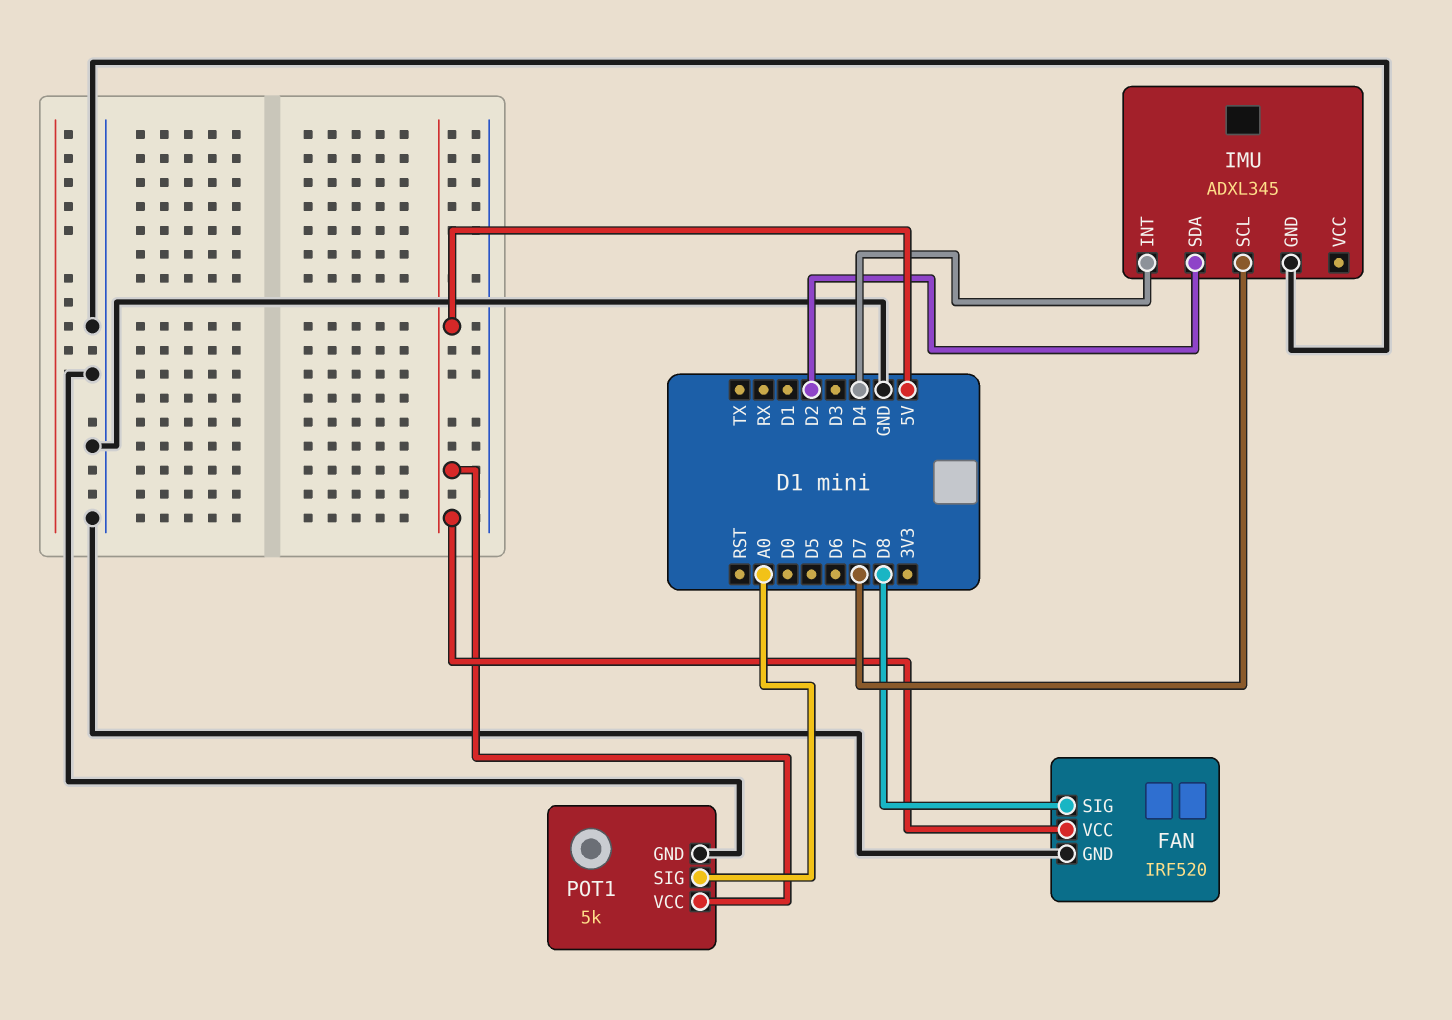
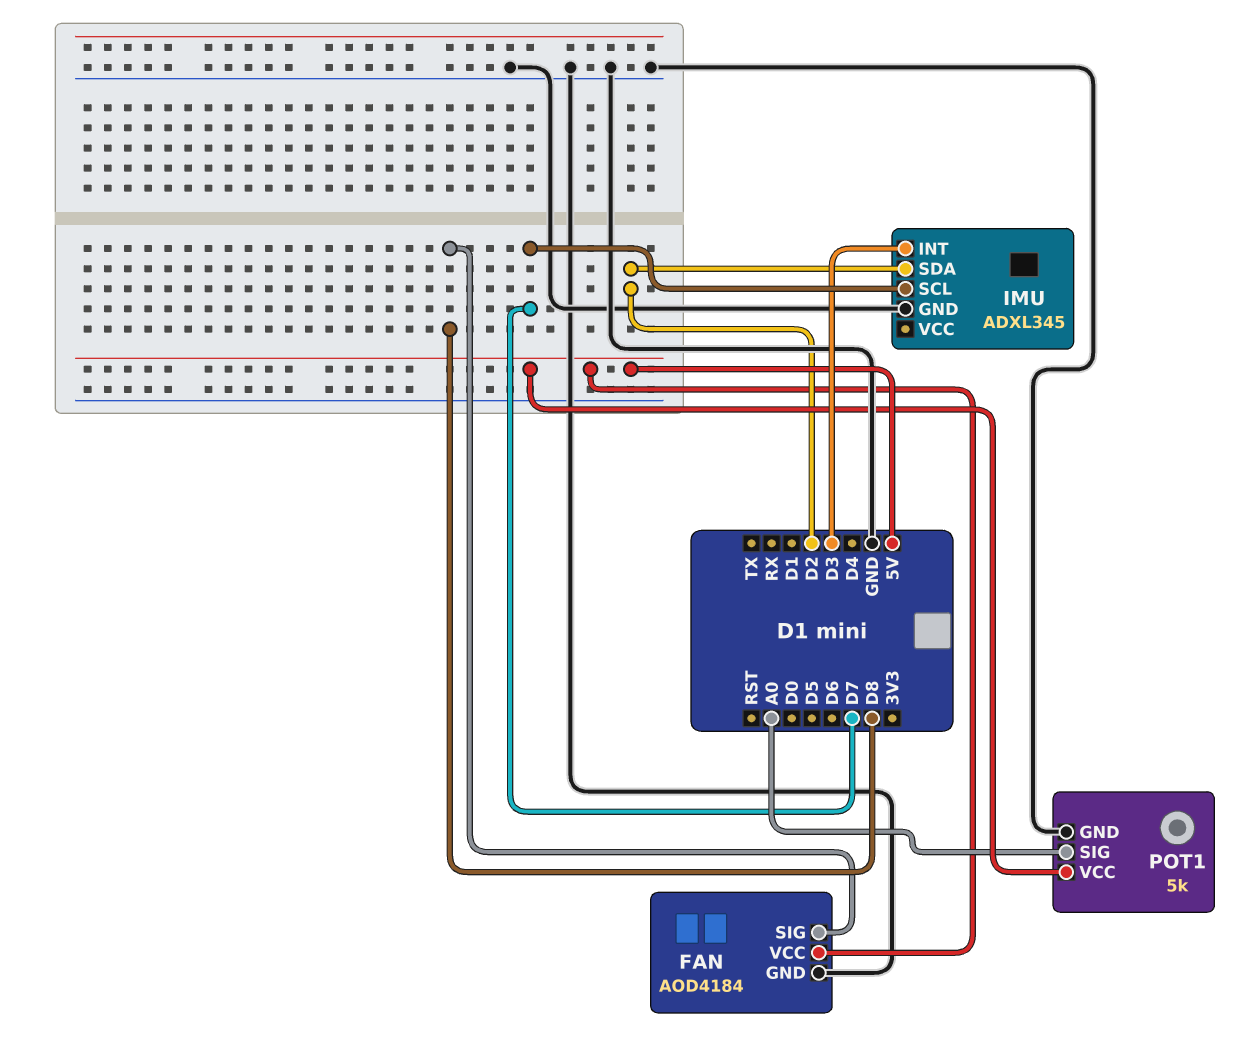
FAN: IRF520 -> AOD4184
IMU pin INT: D4 -> D3

